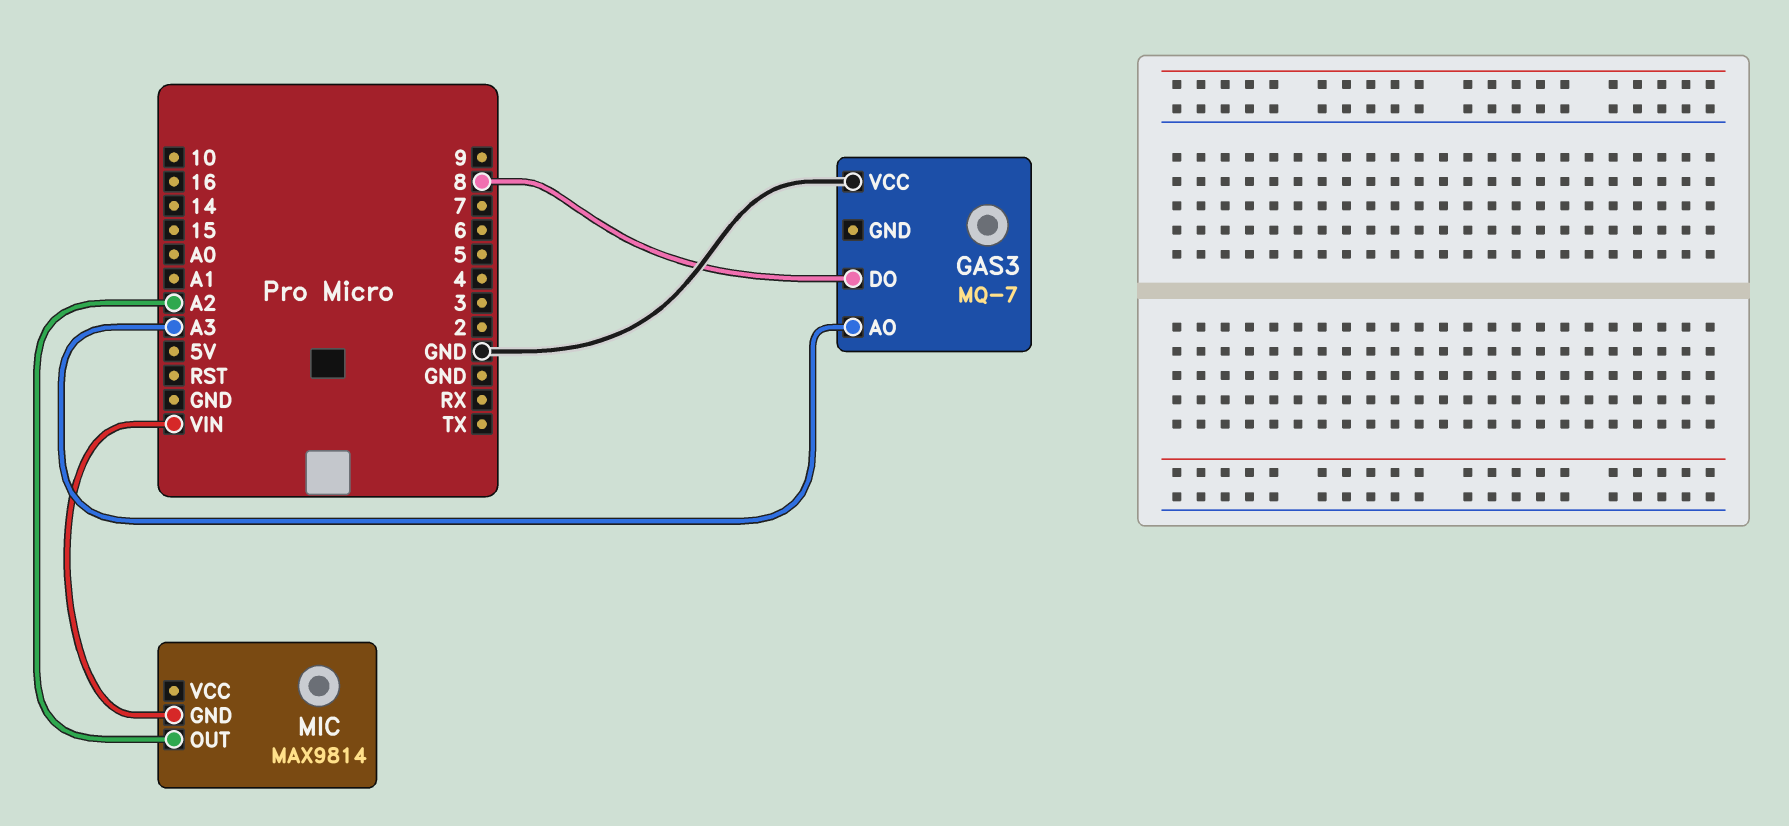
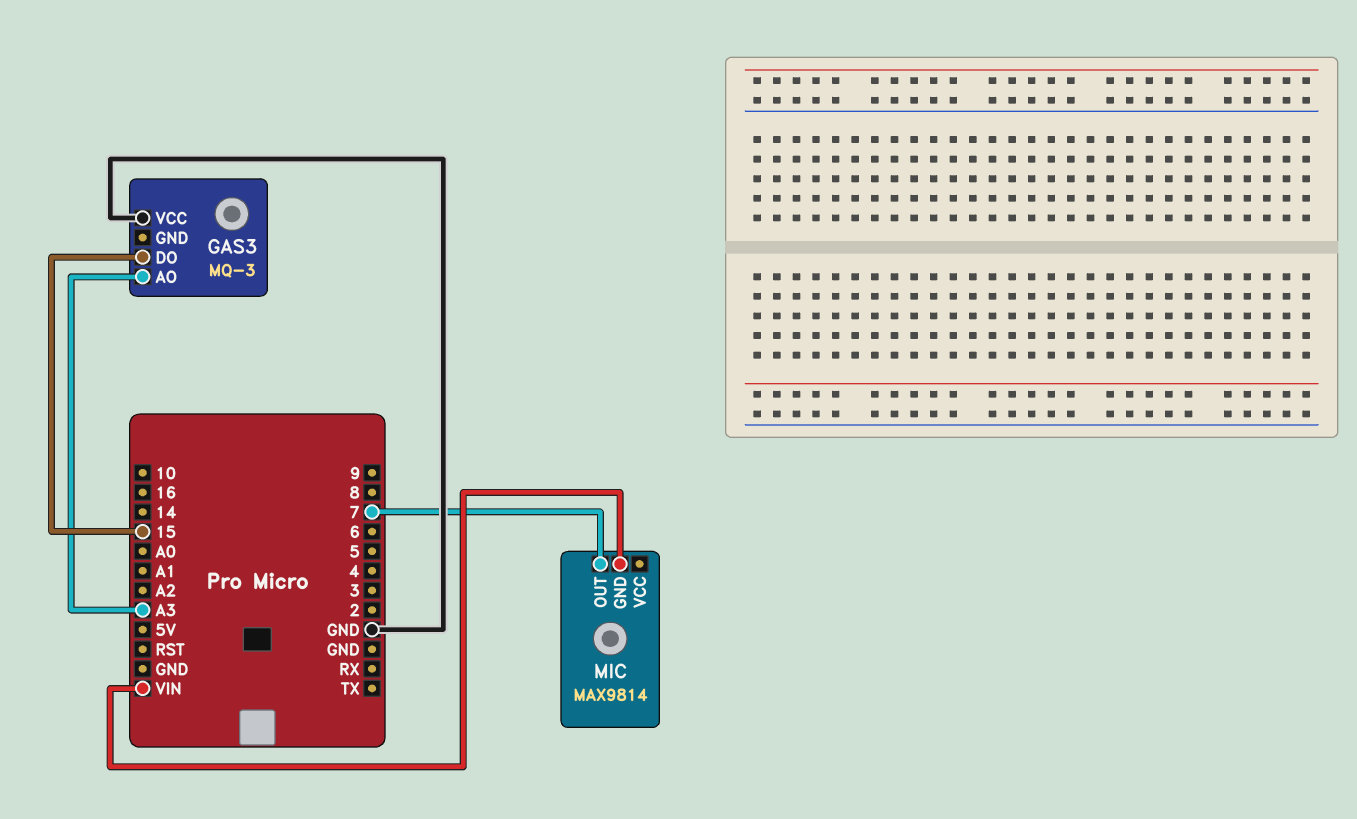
GAS3: MQ-7 -> MQ-3
GAS3 pin DO: 8 -> 15
MIC pin OUT: A2 -> 7

